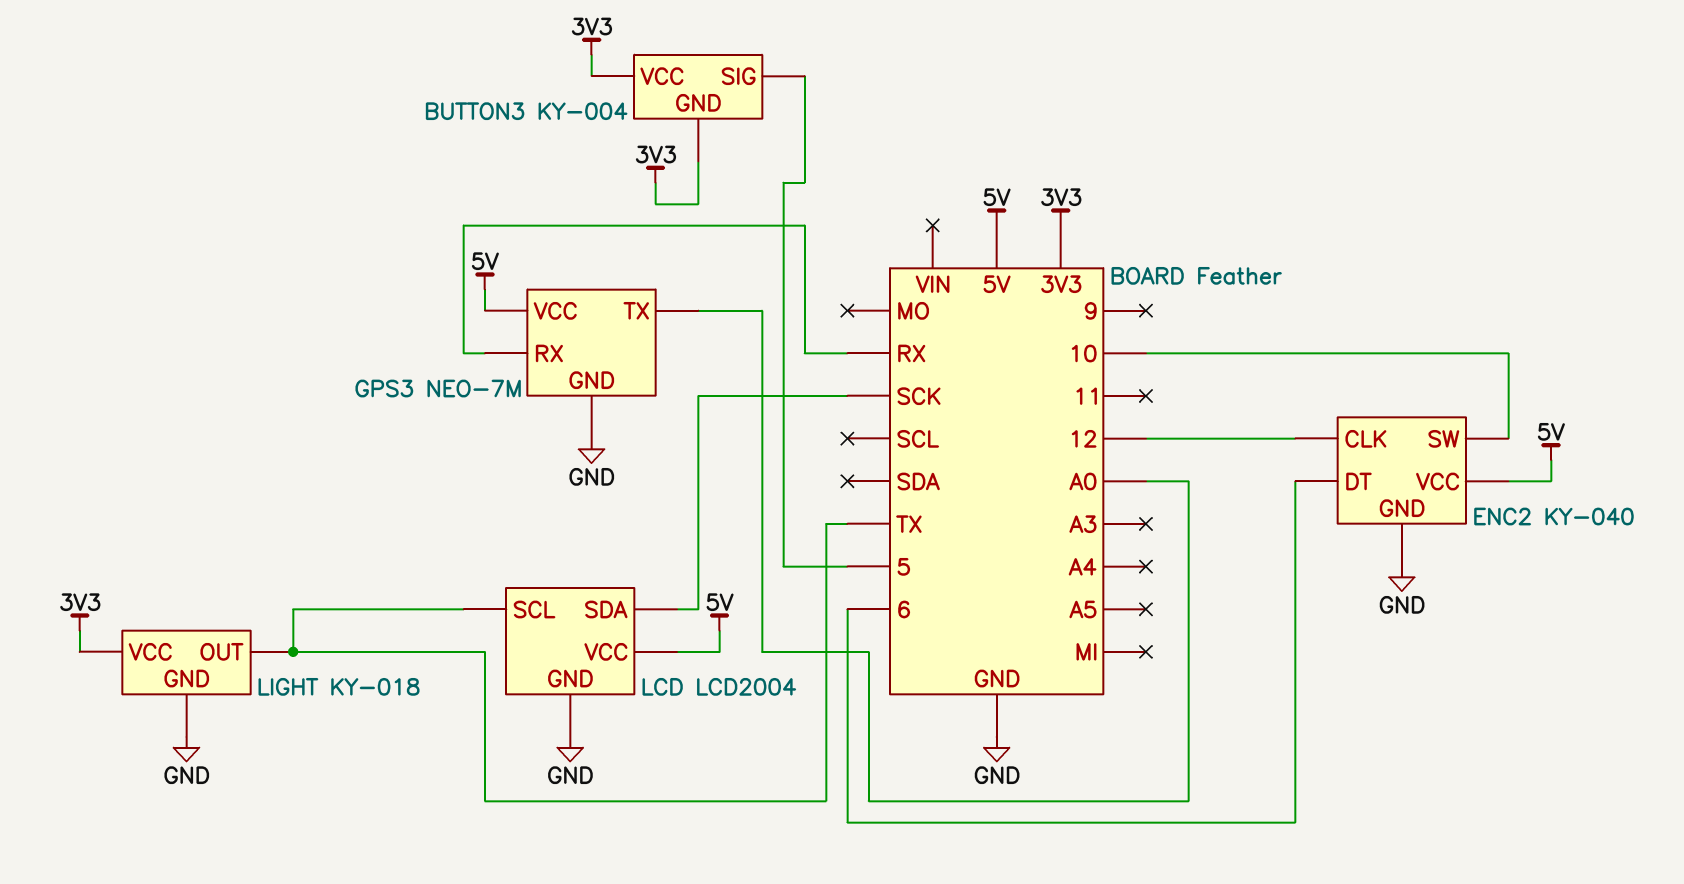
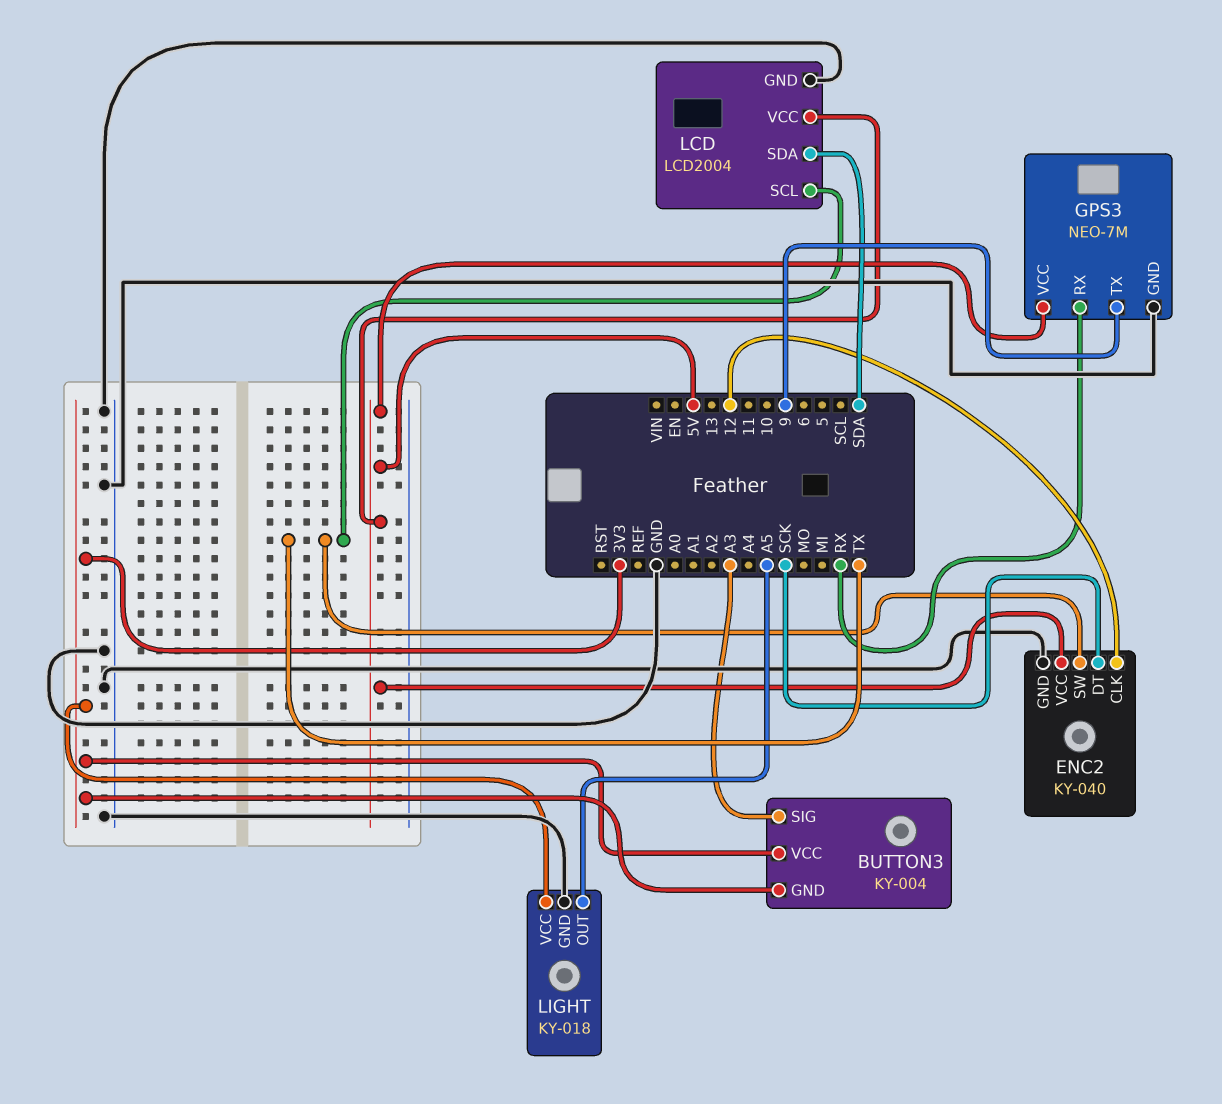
BUTTON3 pin SIG: 5 -> A3
ENC2 pin DT: 6 -> SCK
ENC2 pin SW: 10 -> TX
GPS3 pin TX: A0 -> 9
LCD pin SDA: SCK -> SDA
LIGHT pin OUT: TX -> A5

